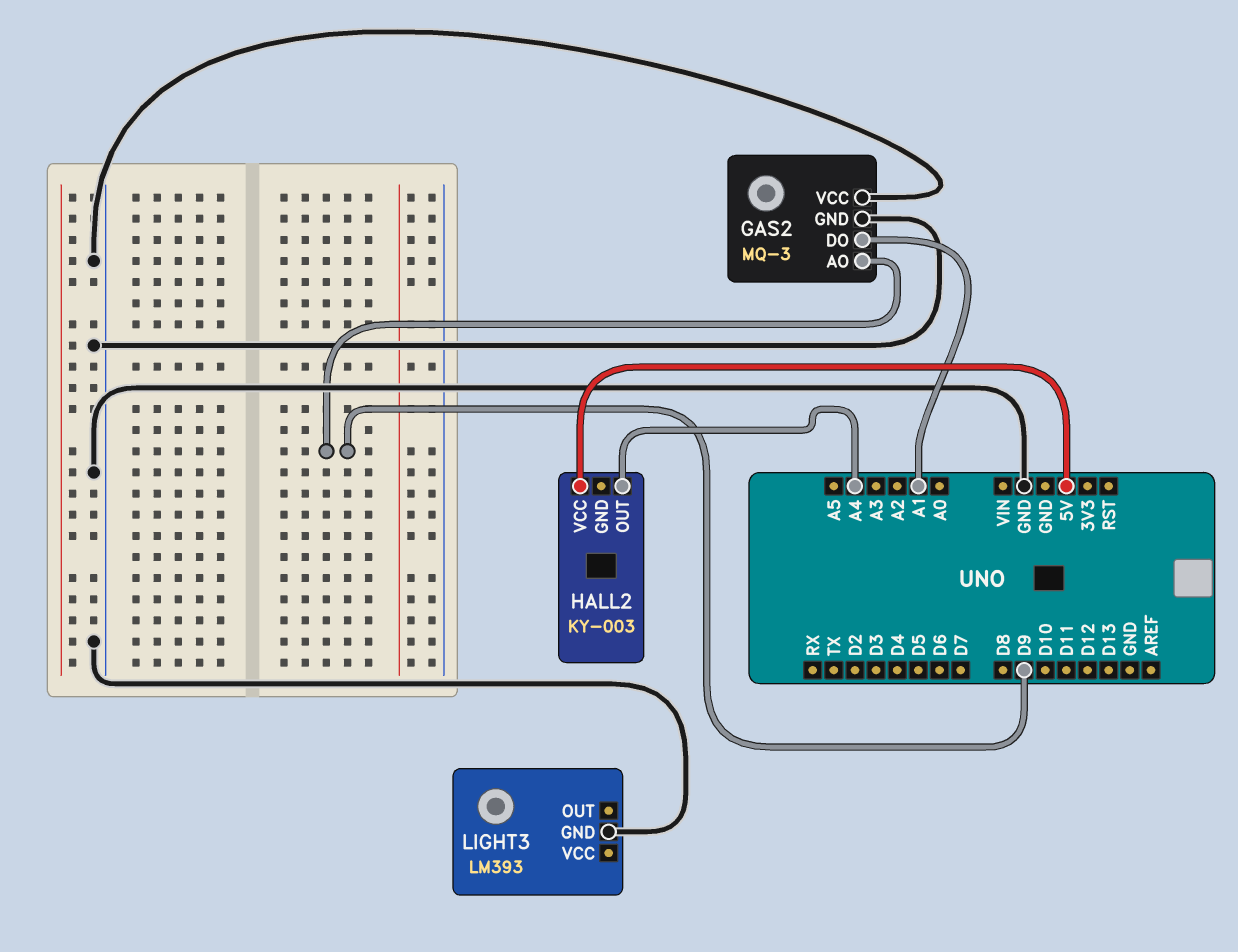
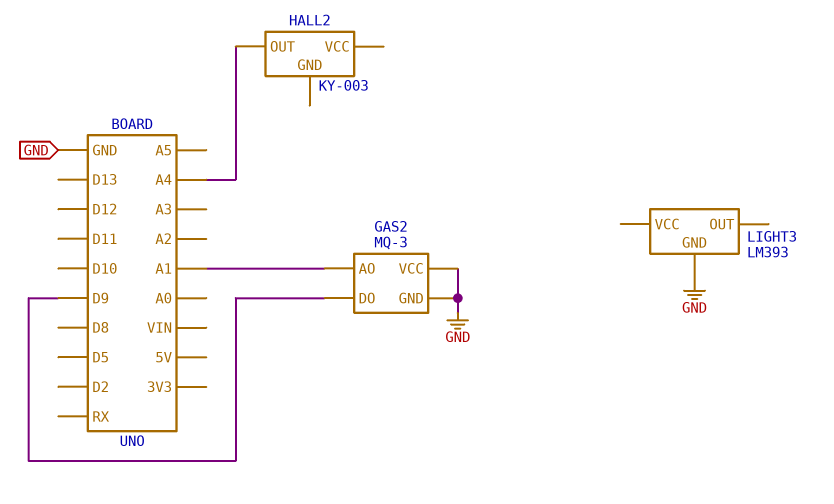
GAS2 pin AO: D9 -> A1
GAS2 pin DO: A1 -> D9
HALL2 pin VCC: 5V -> none

